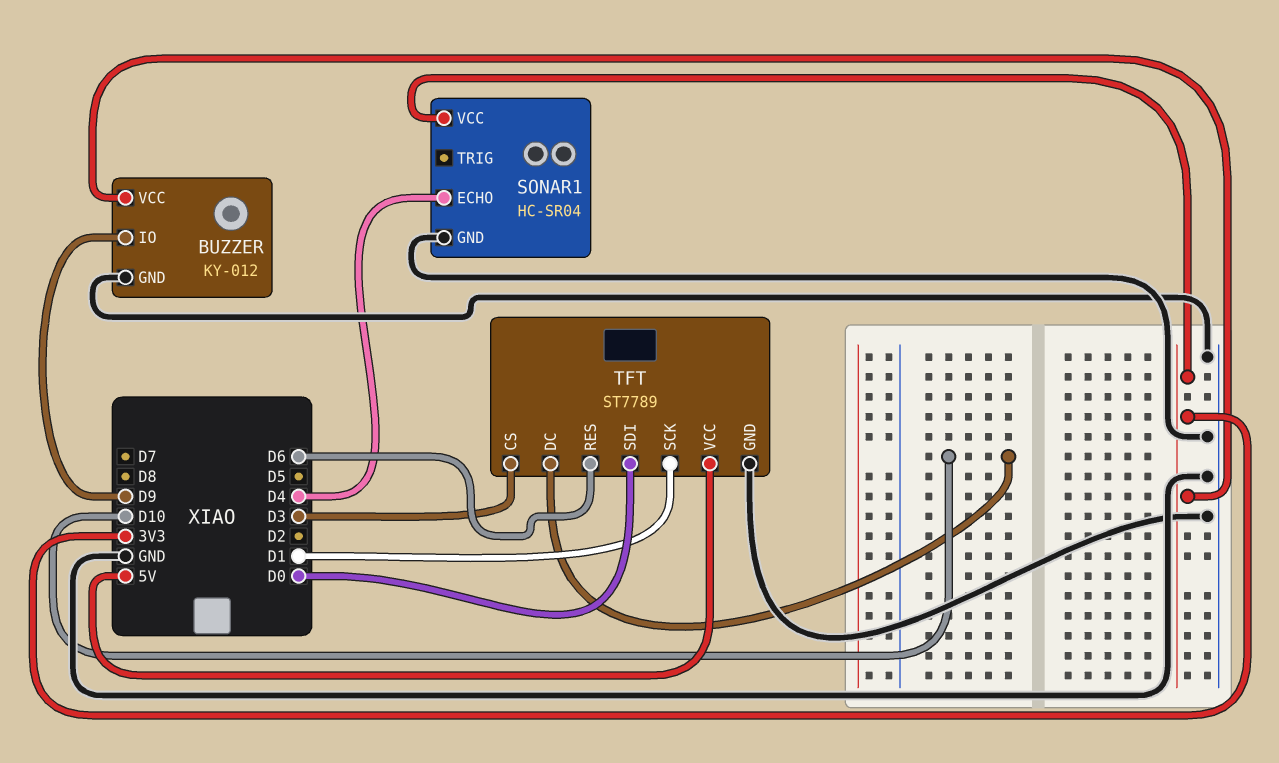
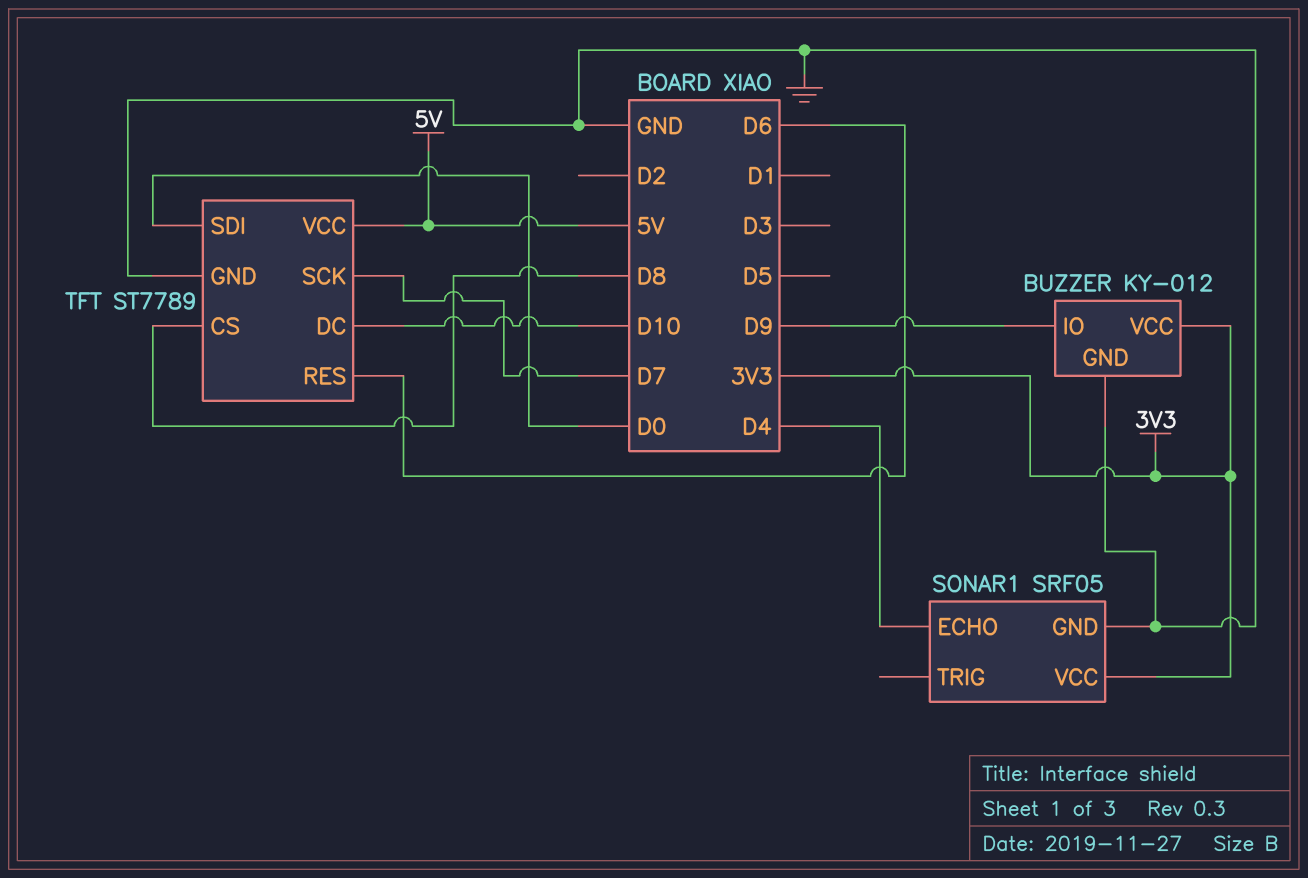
SONAR1: HC-SR04 -> SRF05
TFT pin CS: D3 -> D8
TFT pin SCK: D1 -> D7

